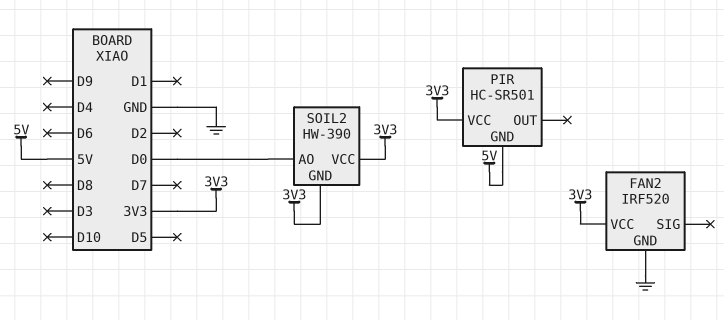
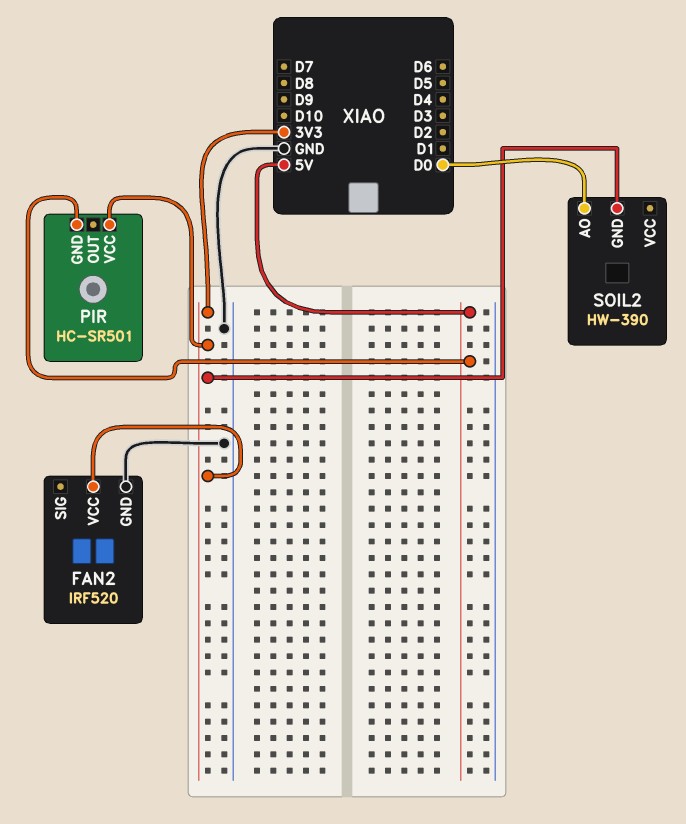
SOIL2 pin VCC: 3V3 -> none

